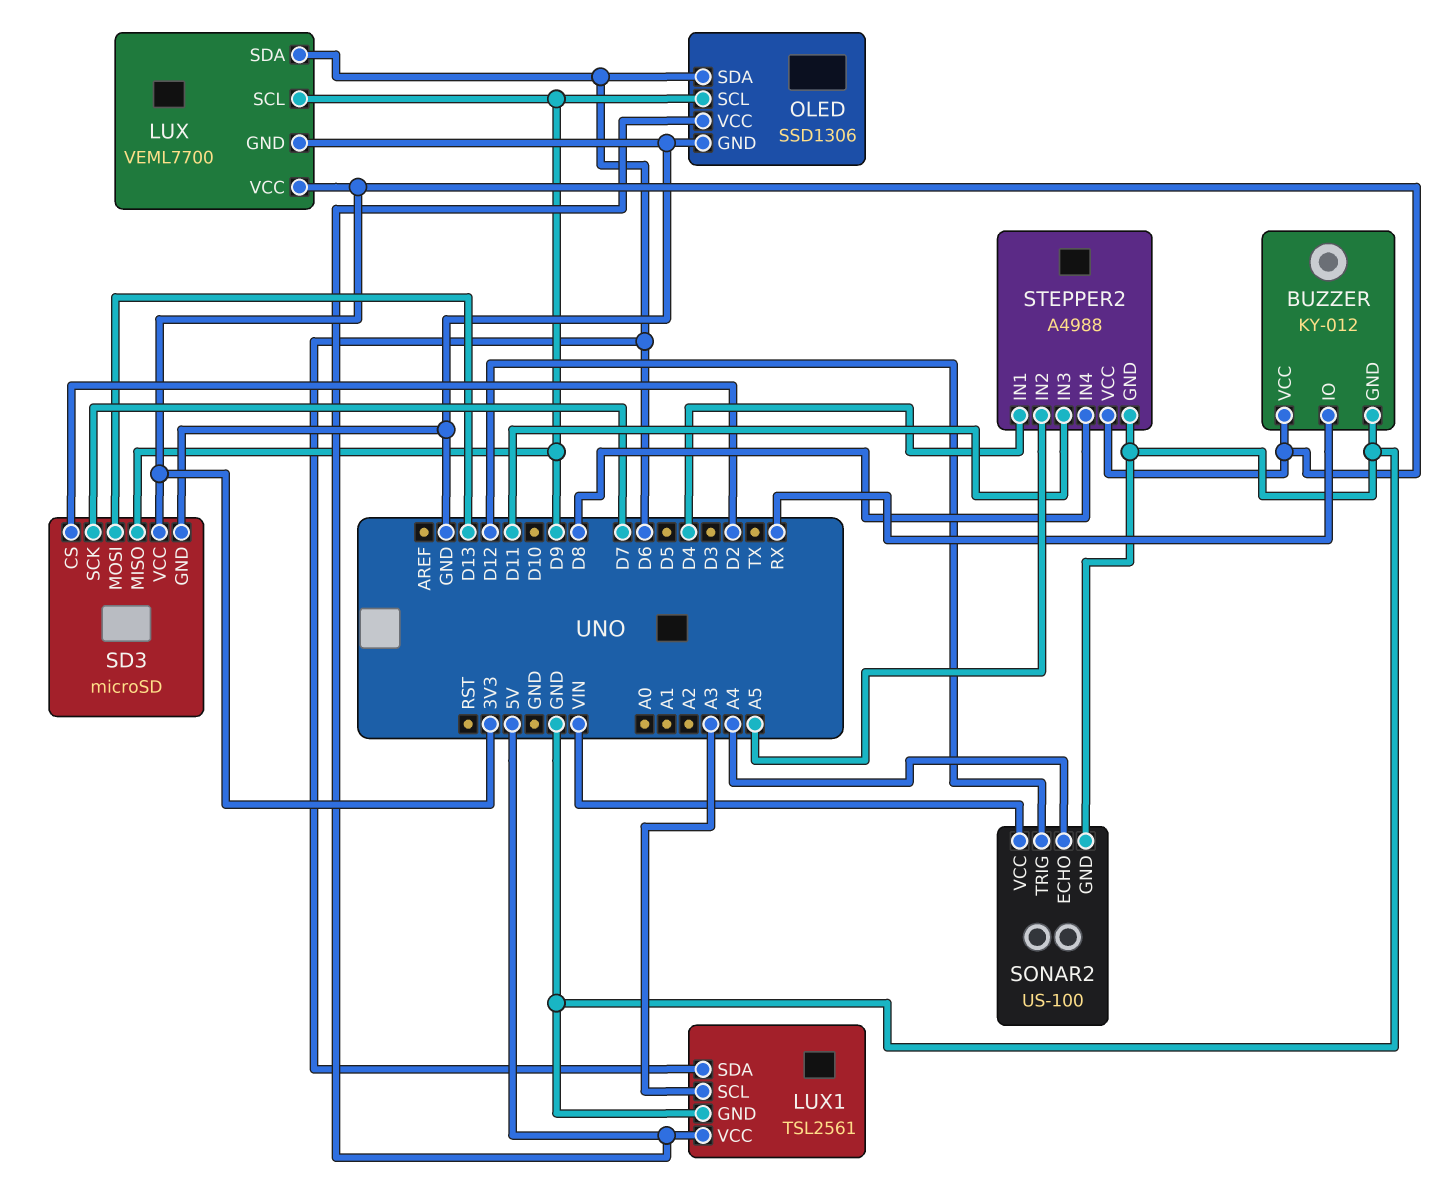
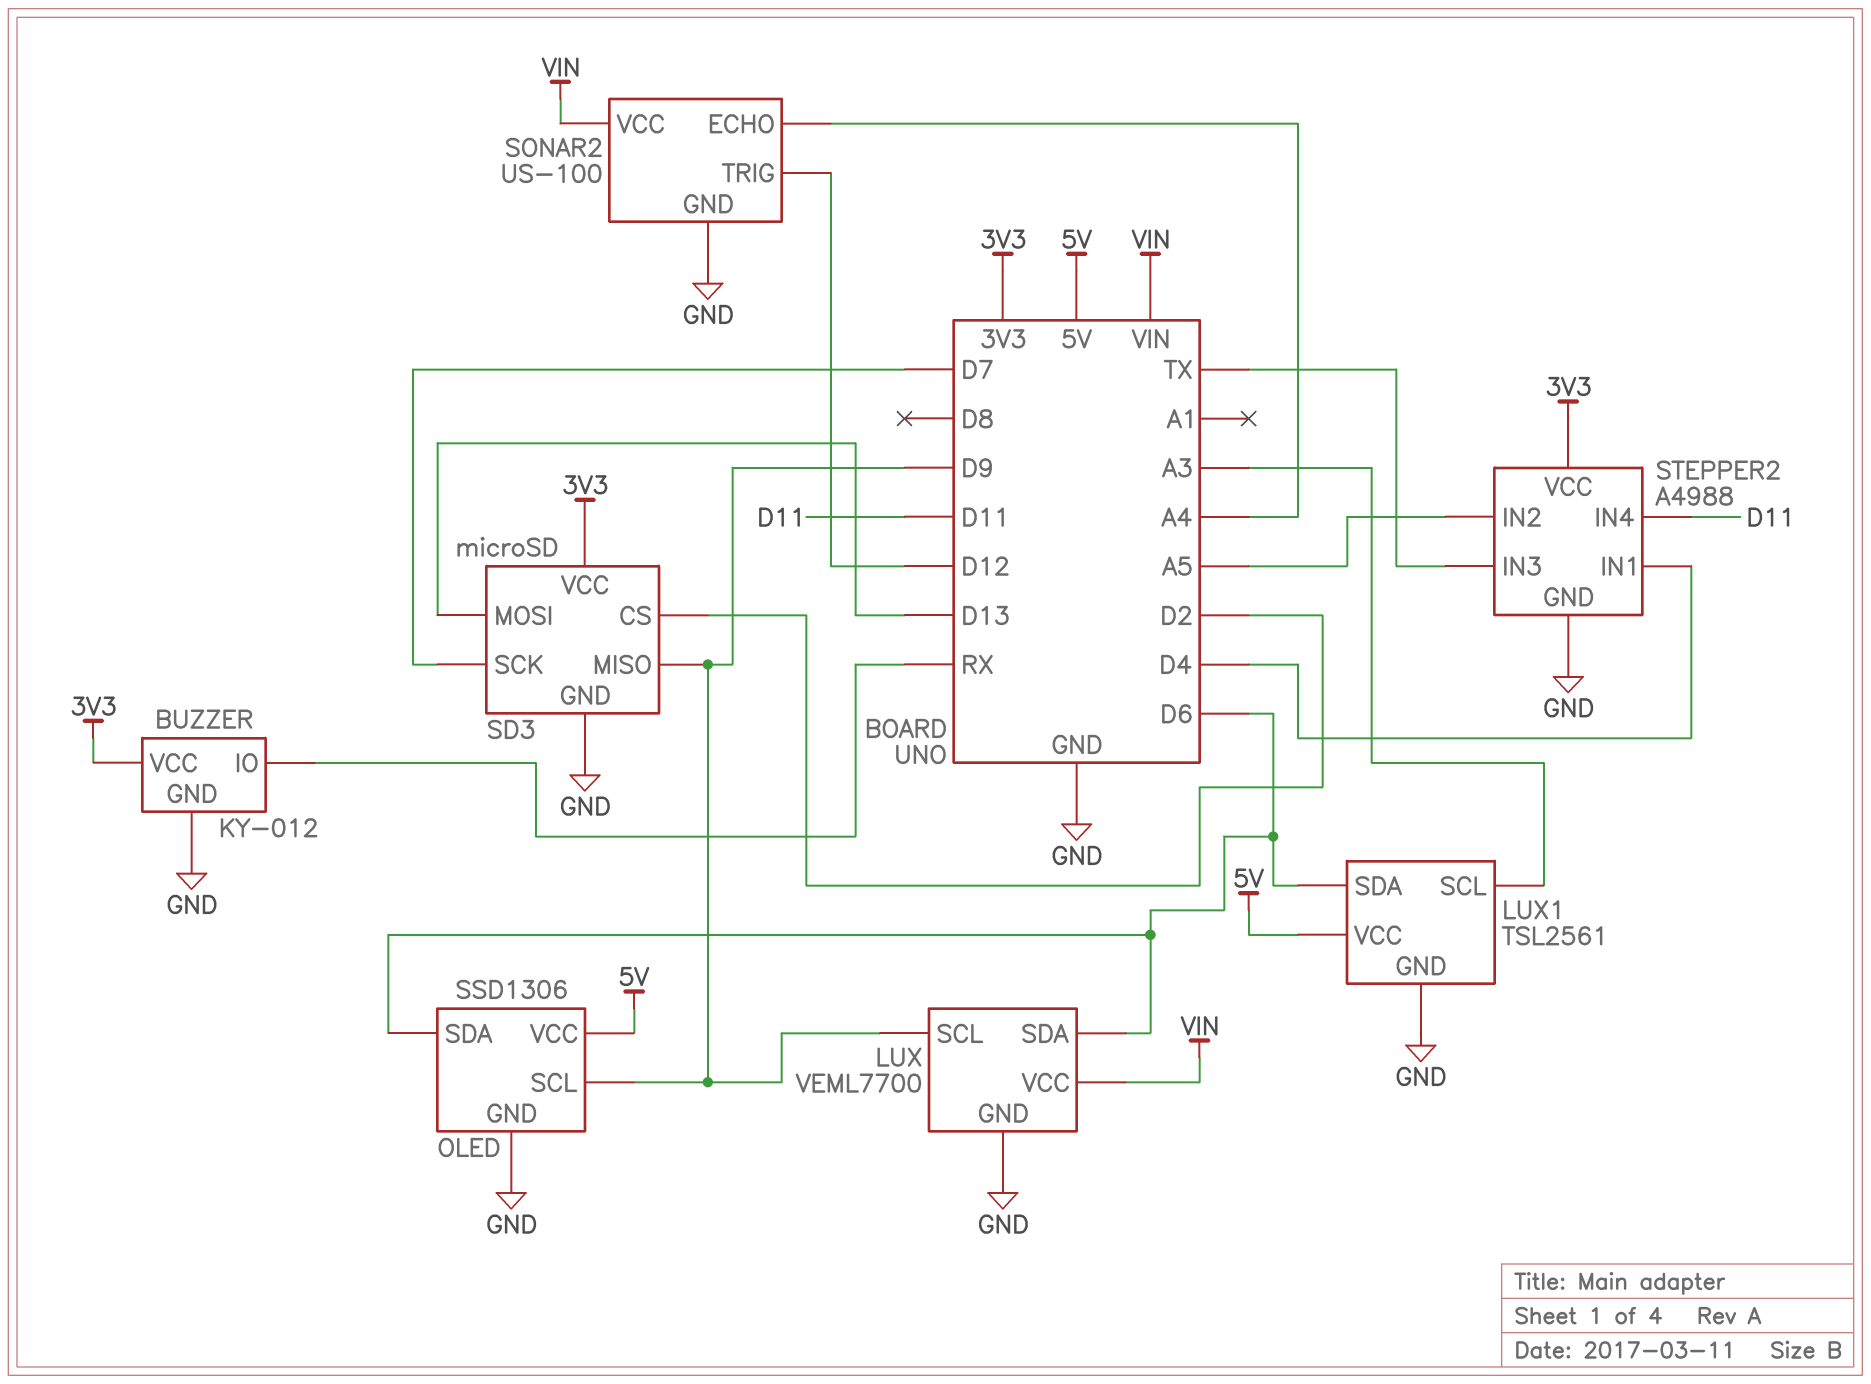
LUX pin VCC: 3V3 -> VIN
STEPPER2 pin IN3: D11 -> TX
STEPPER2 pin IN4: D8 -> D11

